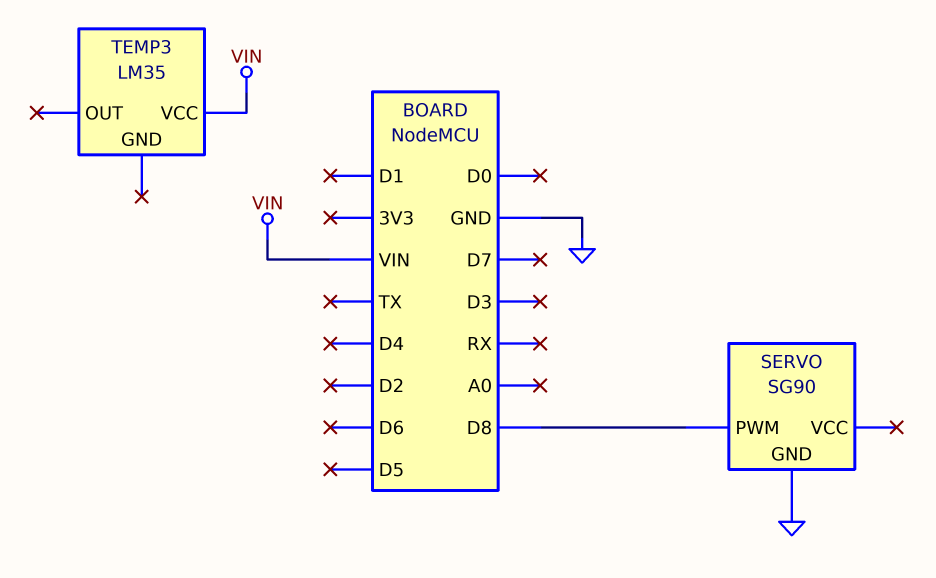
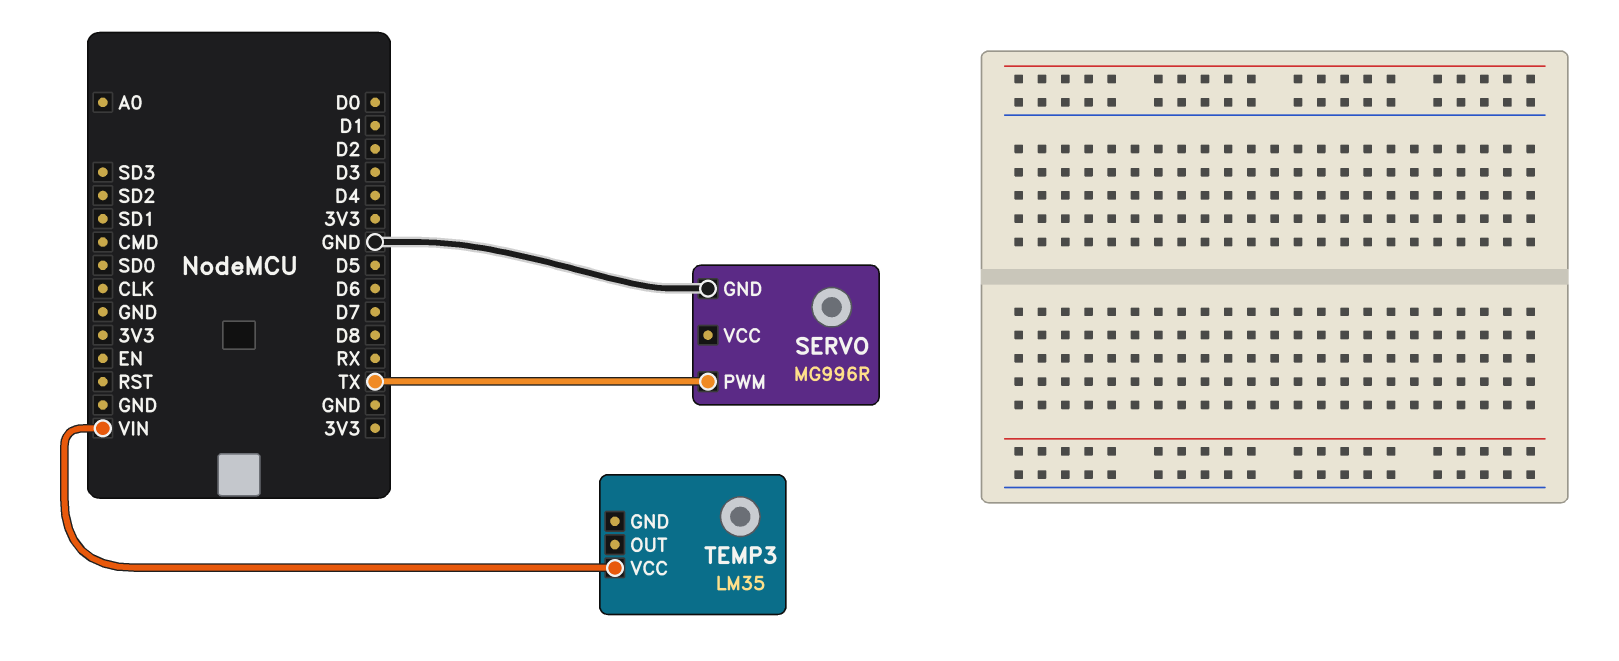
SERVO: SG90 -> MG996R
SERVO pin PWM: D8 -> TX

